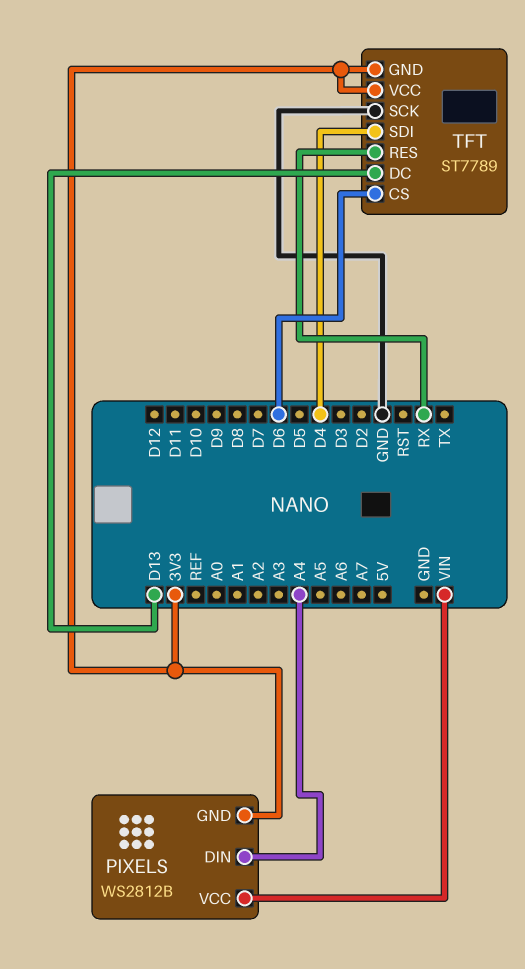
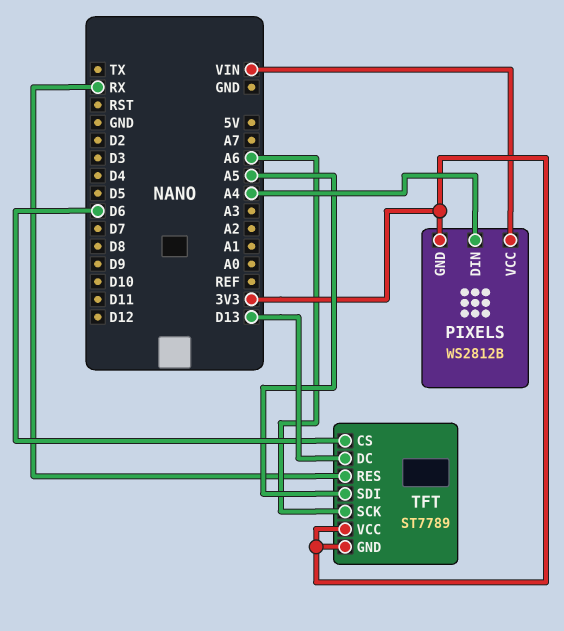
TFT pin SCK: GND -> A6
TFT pin SDI: D4 -> A5

